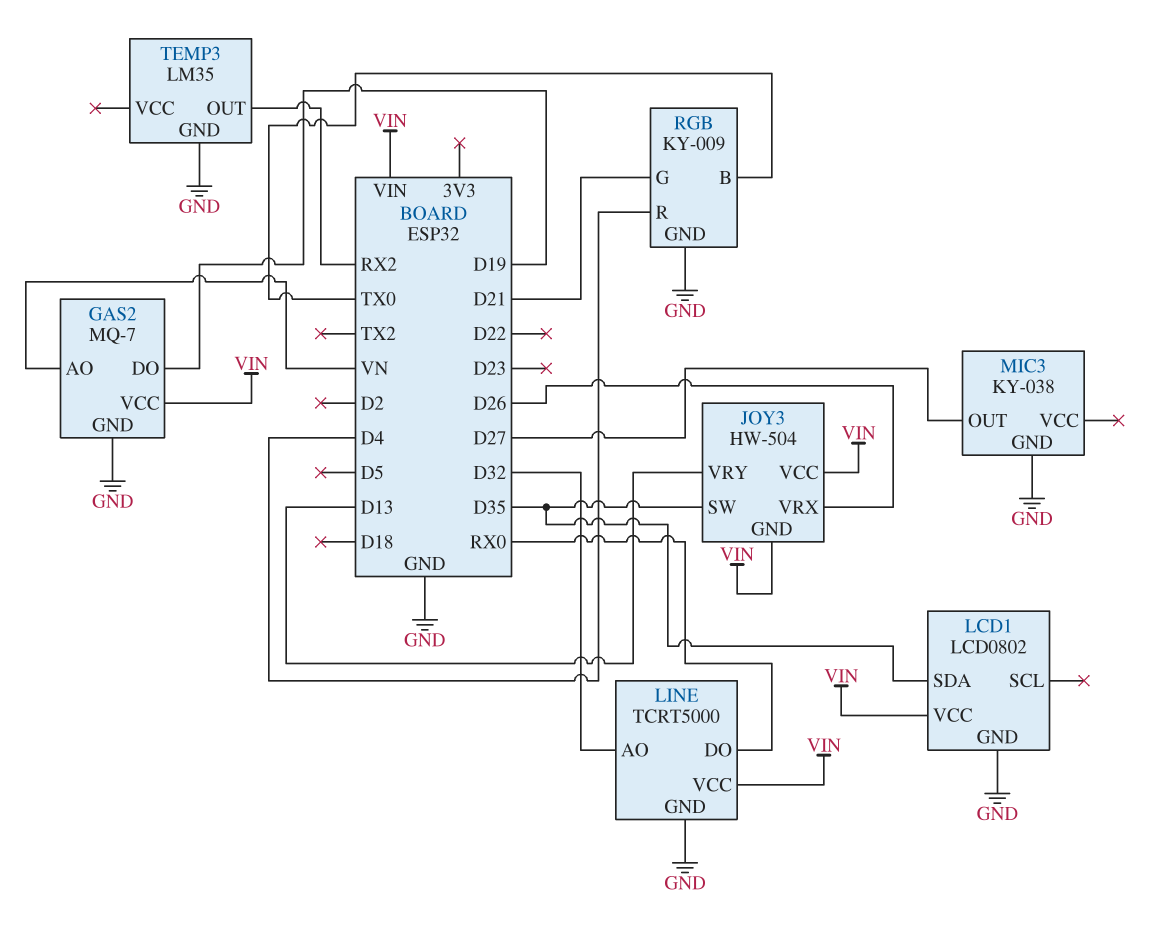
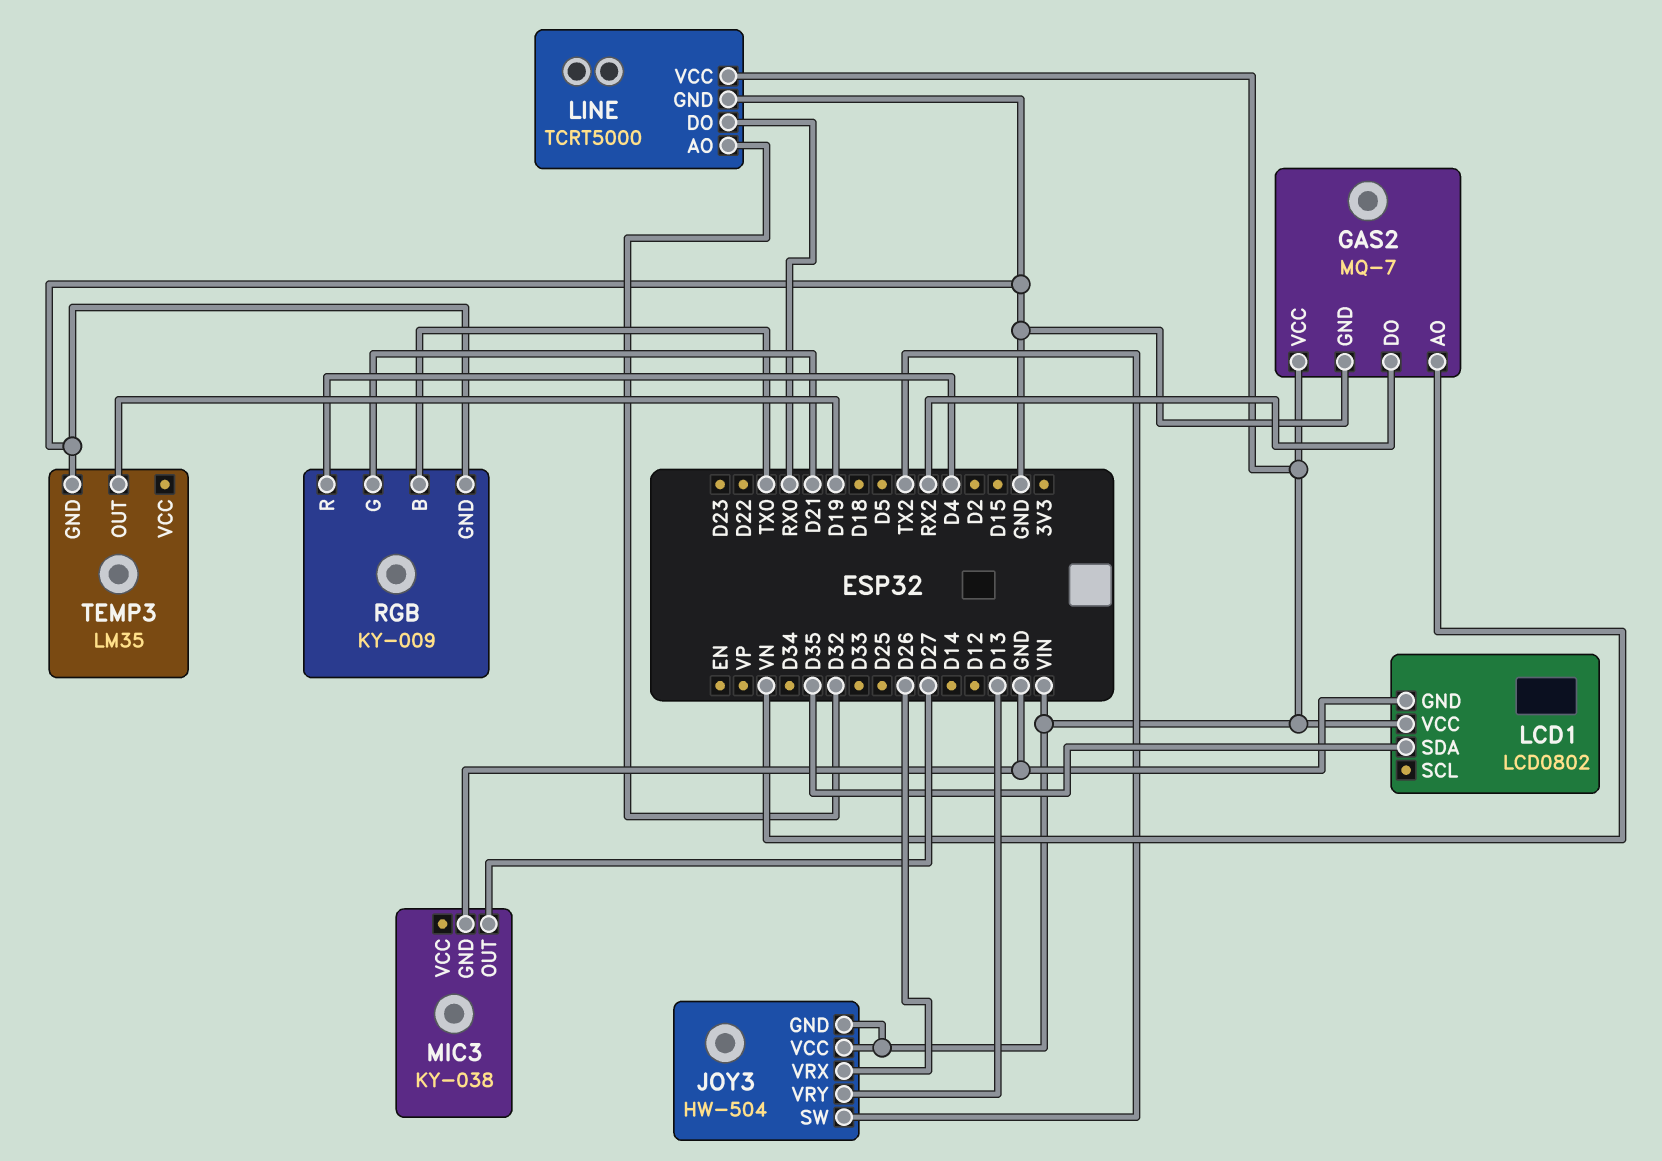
GAS2 pin DO: D19 -> RX2
JOY3 pin SW: D35 -> TX2
TEMP3 pin OUT: RX2 -> D19

